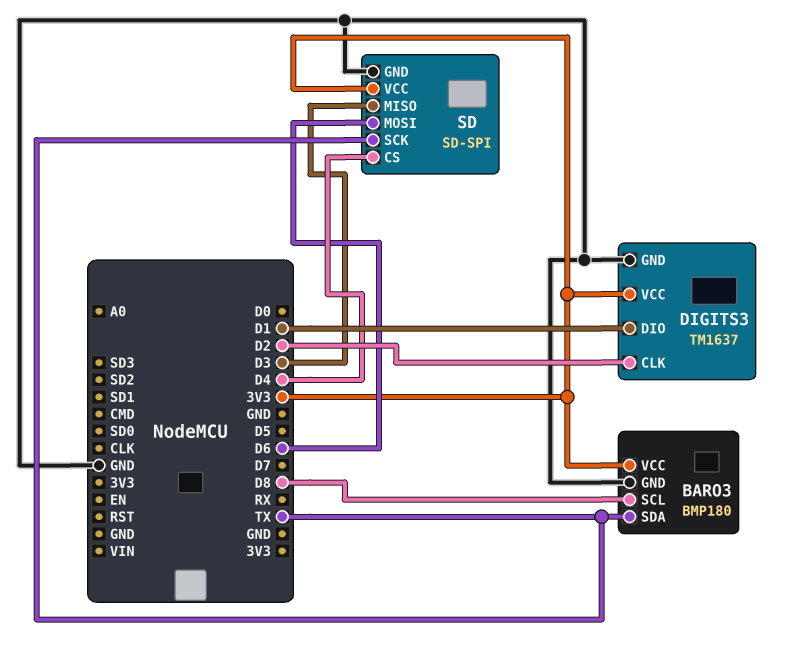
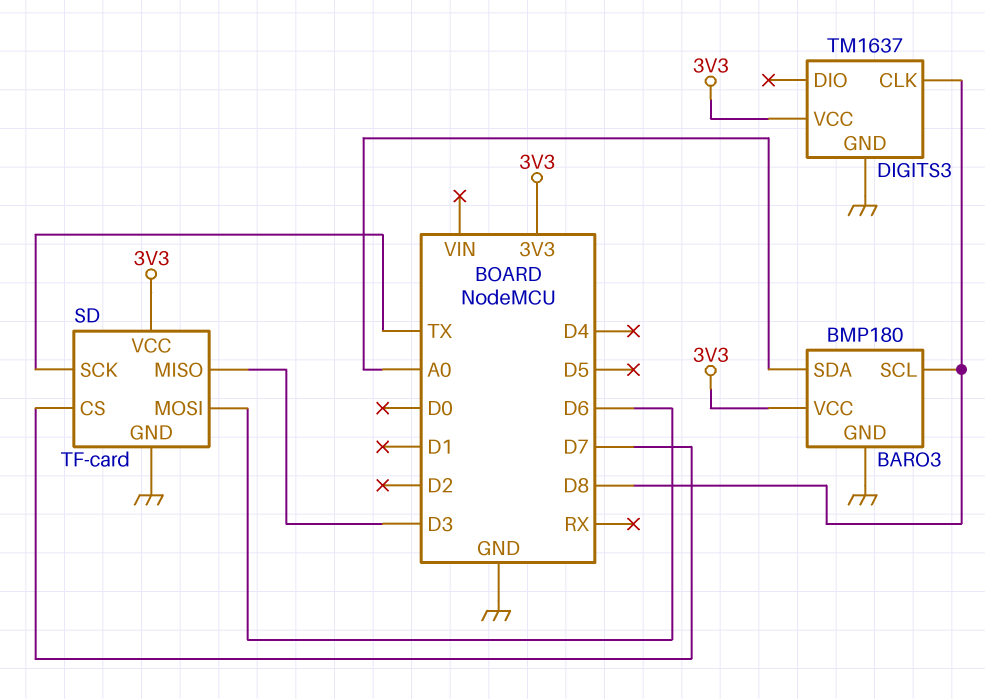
BARO3 pin SDA: TX -> A0
DIGITS3 pin CLK: D2 -> D8
DIGITS3 pin DIO: D1 -> none
SD: SD-SPI -> TF-card
SD pin CS: D4 -> D7

